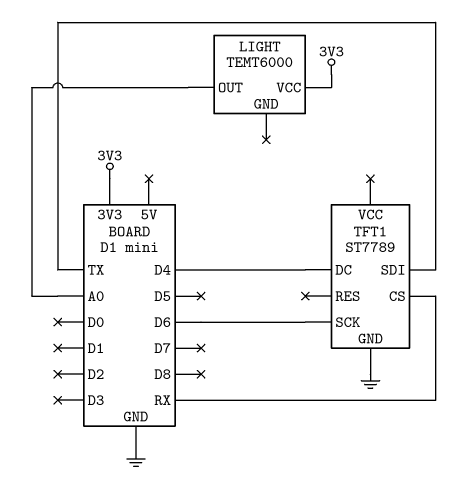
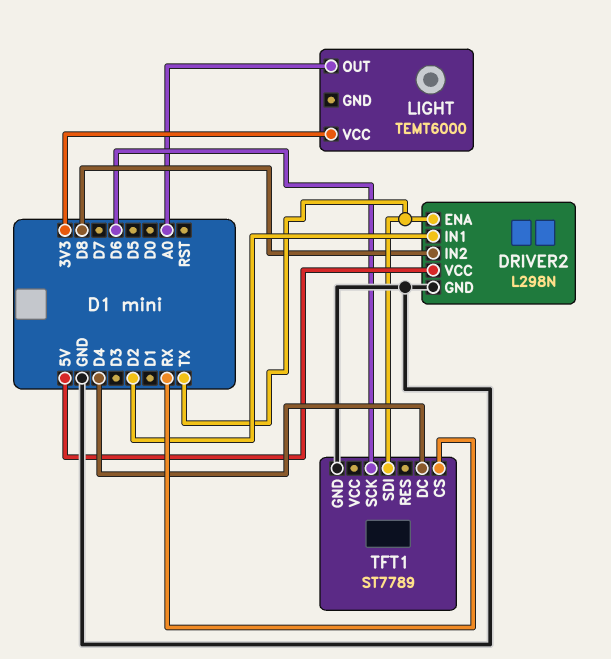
DRIVER2: none -> L298N
DRIVER2 pin ENA: none -> TX
DRIVER2 pin GND: none -> GND
DRIVER2 pin IN1: none -> D2
DRIVER2 pin IN2: none -> D8
DRIVER2 pin VCC: none -> 5V

